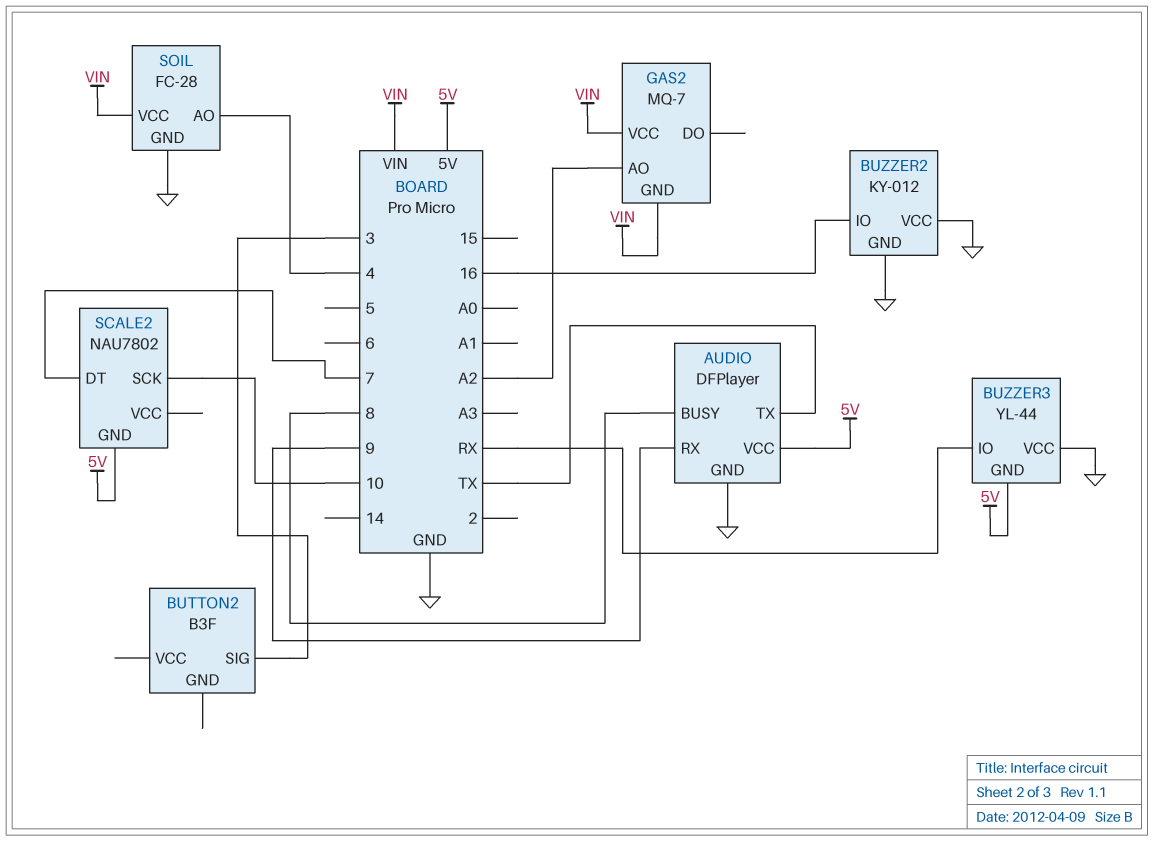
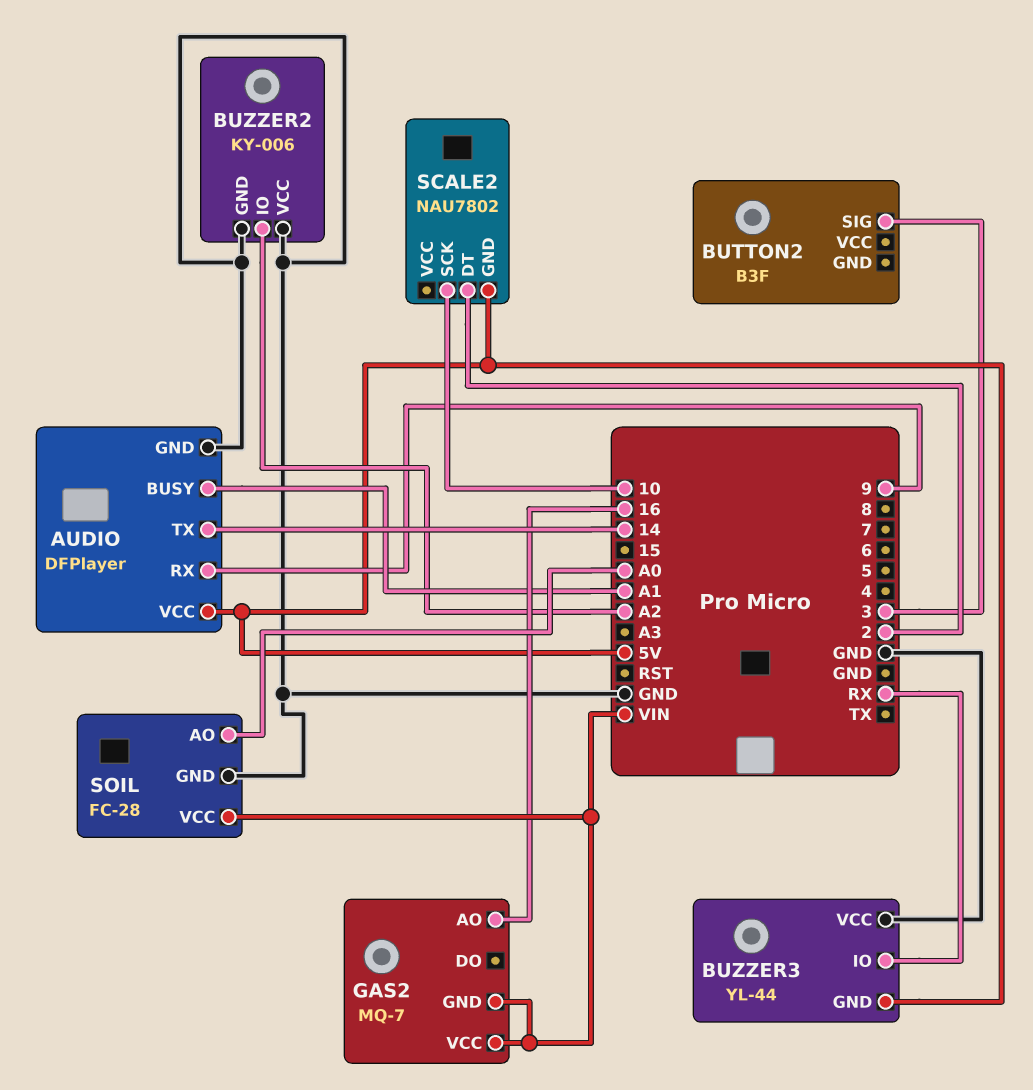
AUDIO pin BUSY: 8 -> A1
AUDIO pin TX: TX -> 14
BUZZER2: KY-012 -> KY-006
BUZZER2 pin IO: 16 -> A2
GAS2 pin AO: A2 -> 16
SCALE2 pin DT: 7 -> 2
SOIL pin AO: 4 -> A0

